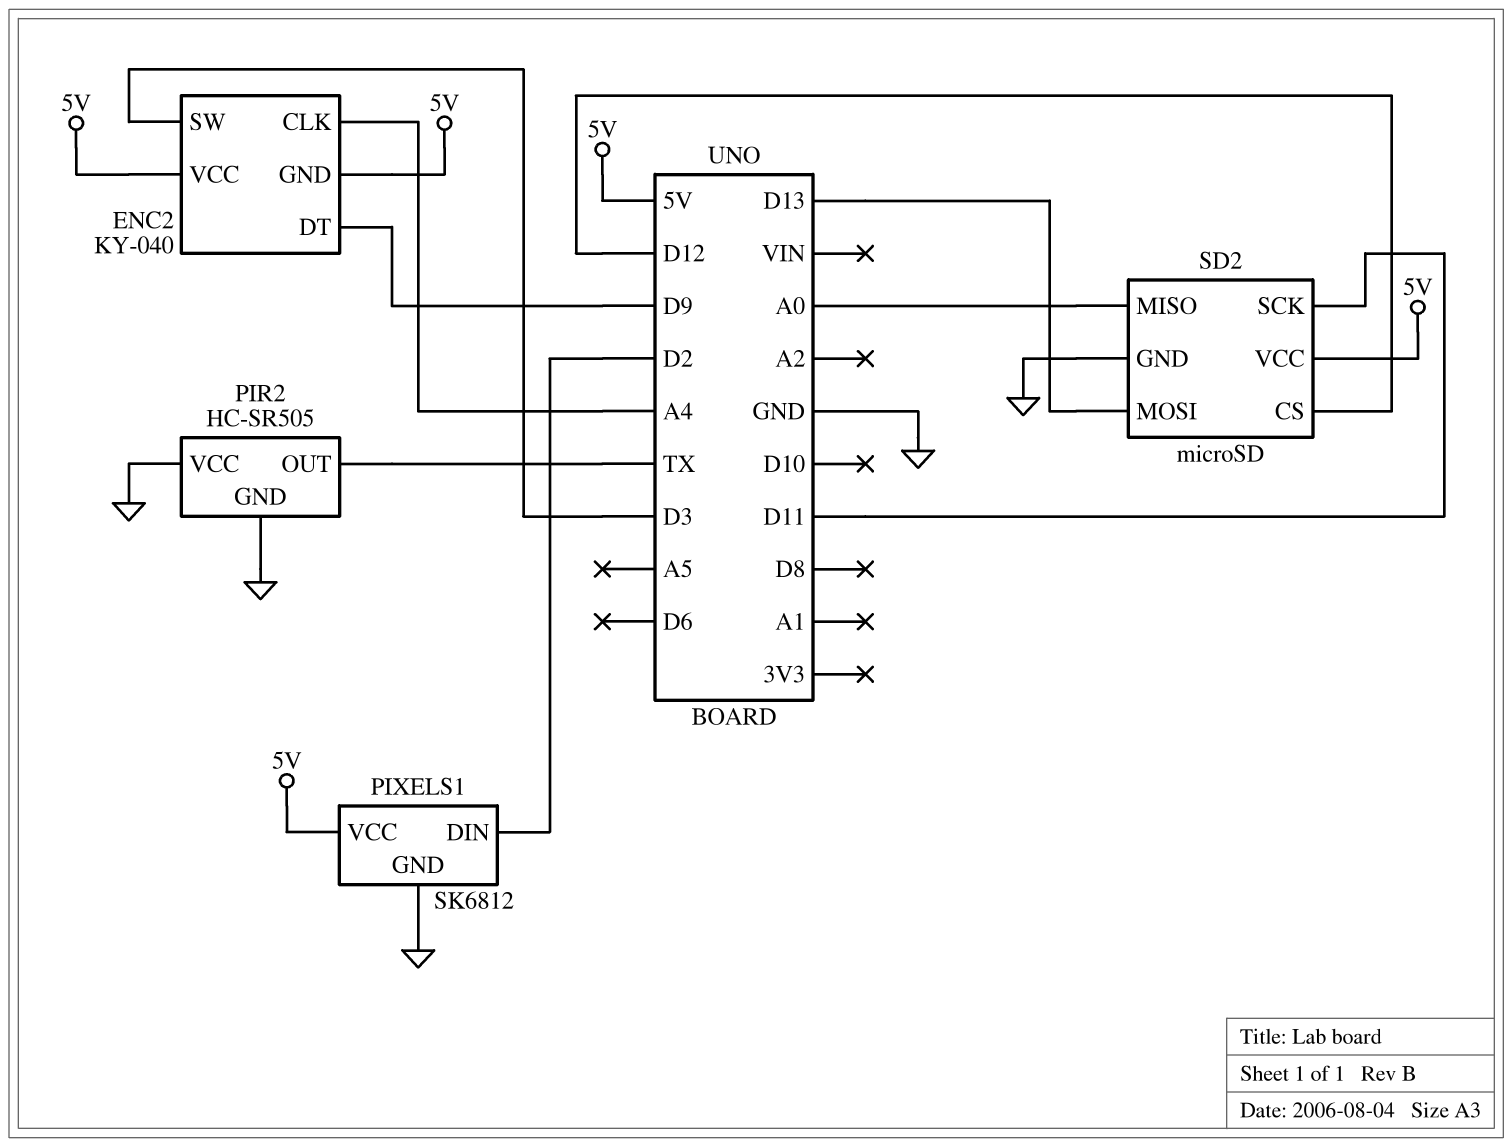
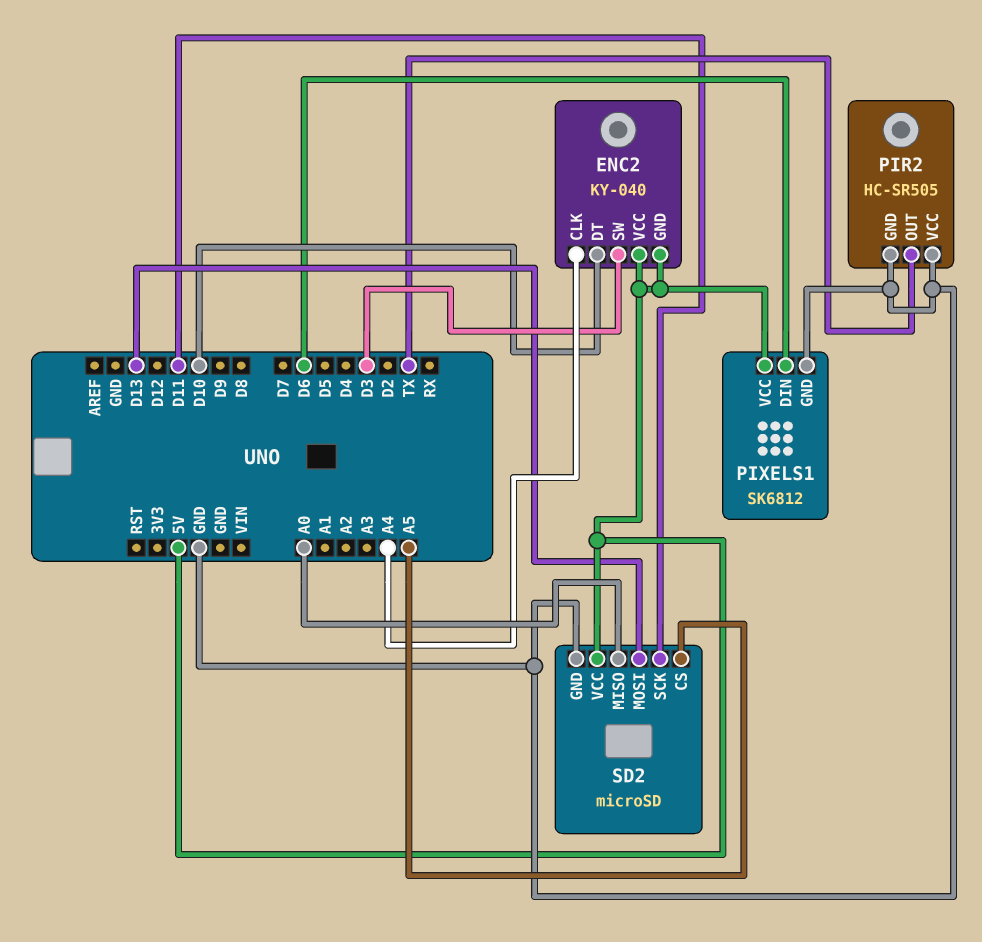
ENC2 pin DT: D9 -> D10
PIXELS1 pin DIN: D2 -> D6
SD2 pin CS: D12 -> A5

